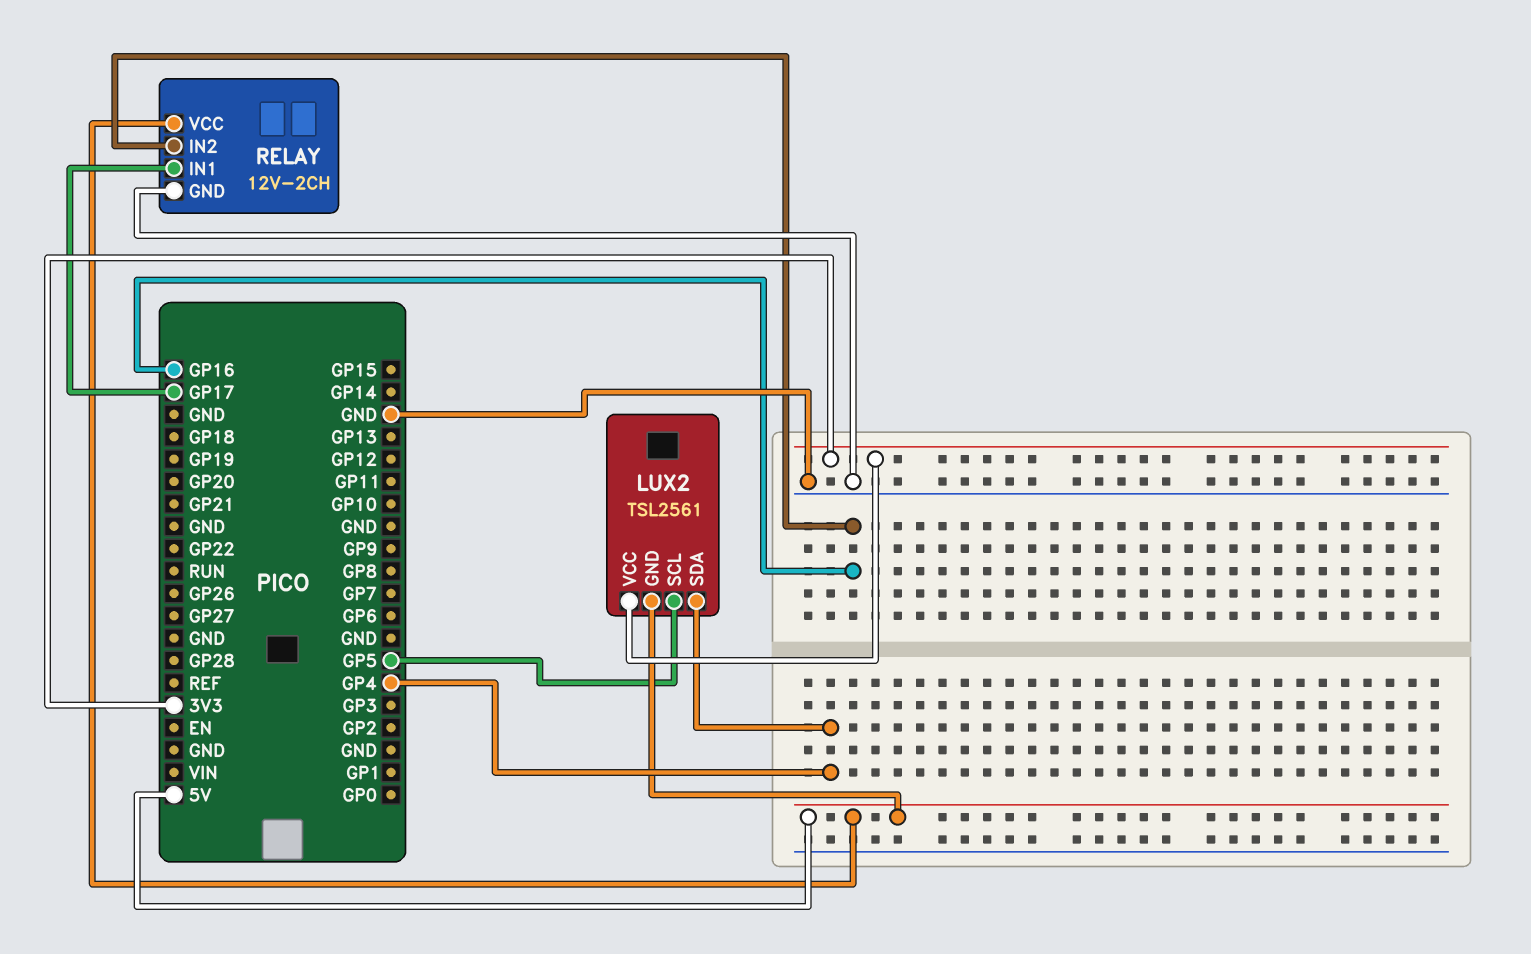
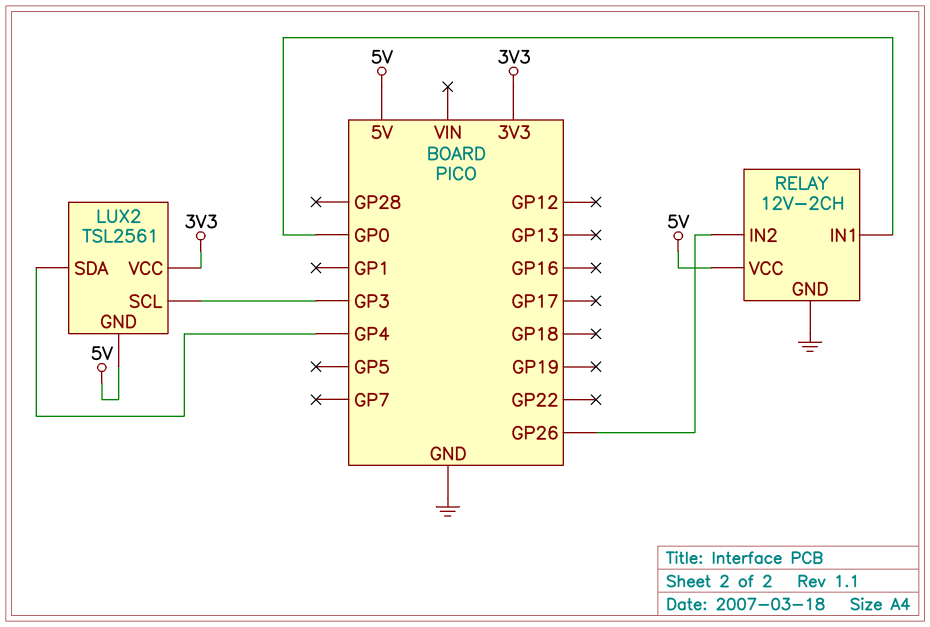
LUX2 pin SCL: GP5 -> GP3
RELAY pin IN1: GP17 -> GP0
RELAY pin IN2: GP16 -> GP26

